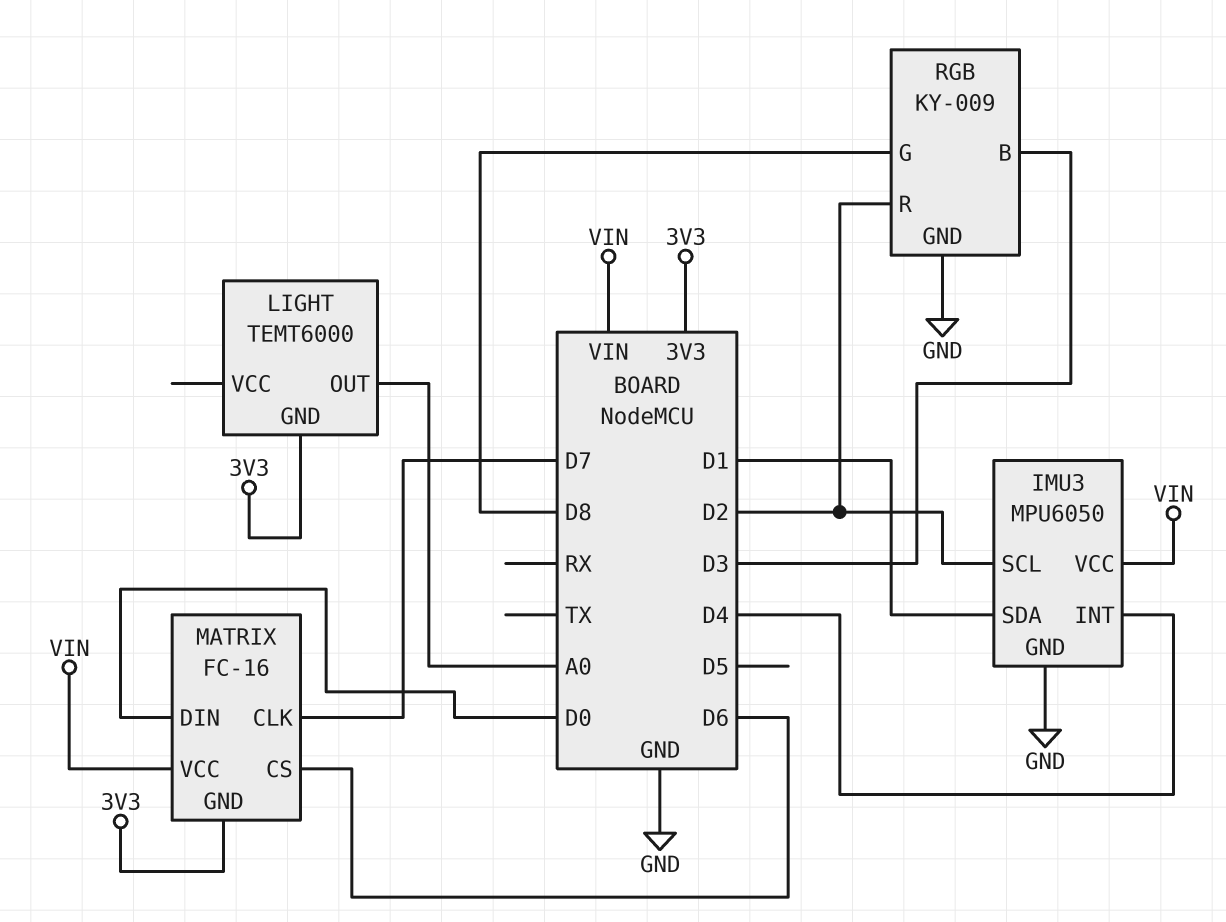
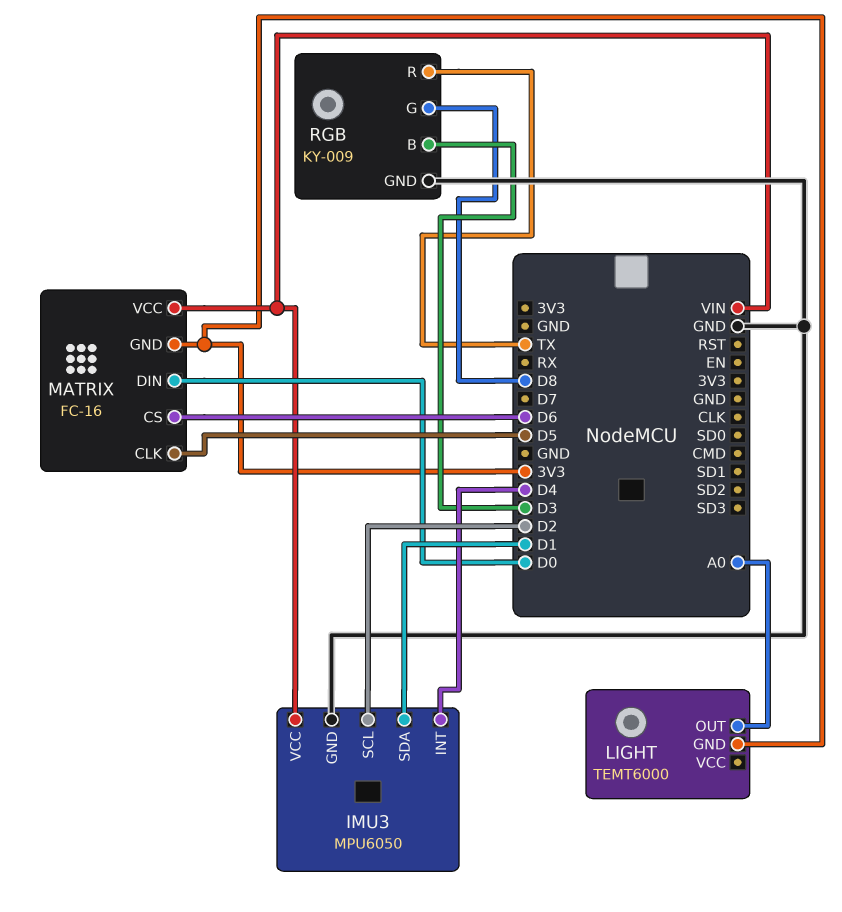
MATRIX pin CLK: D7 -> D5
RGB pin R: D2 -> TX

